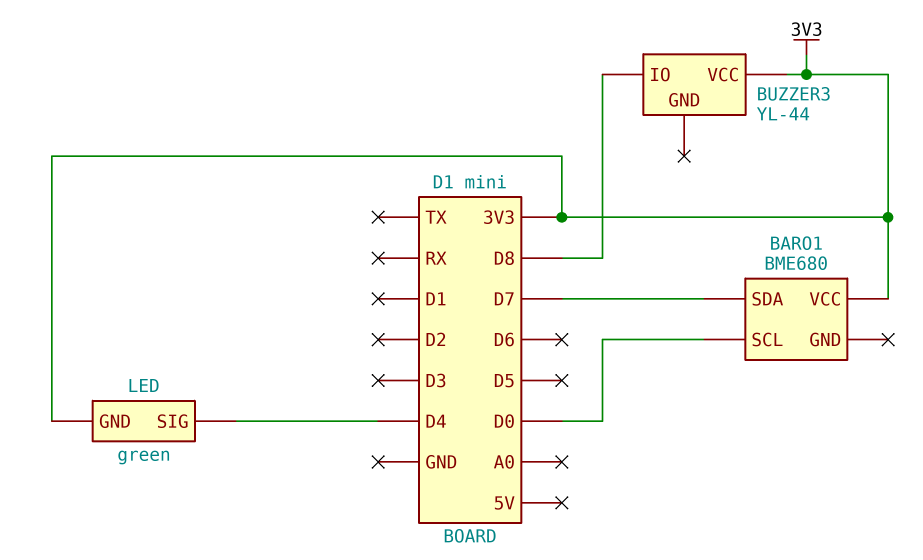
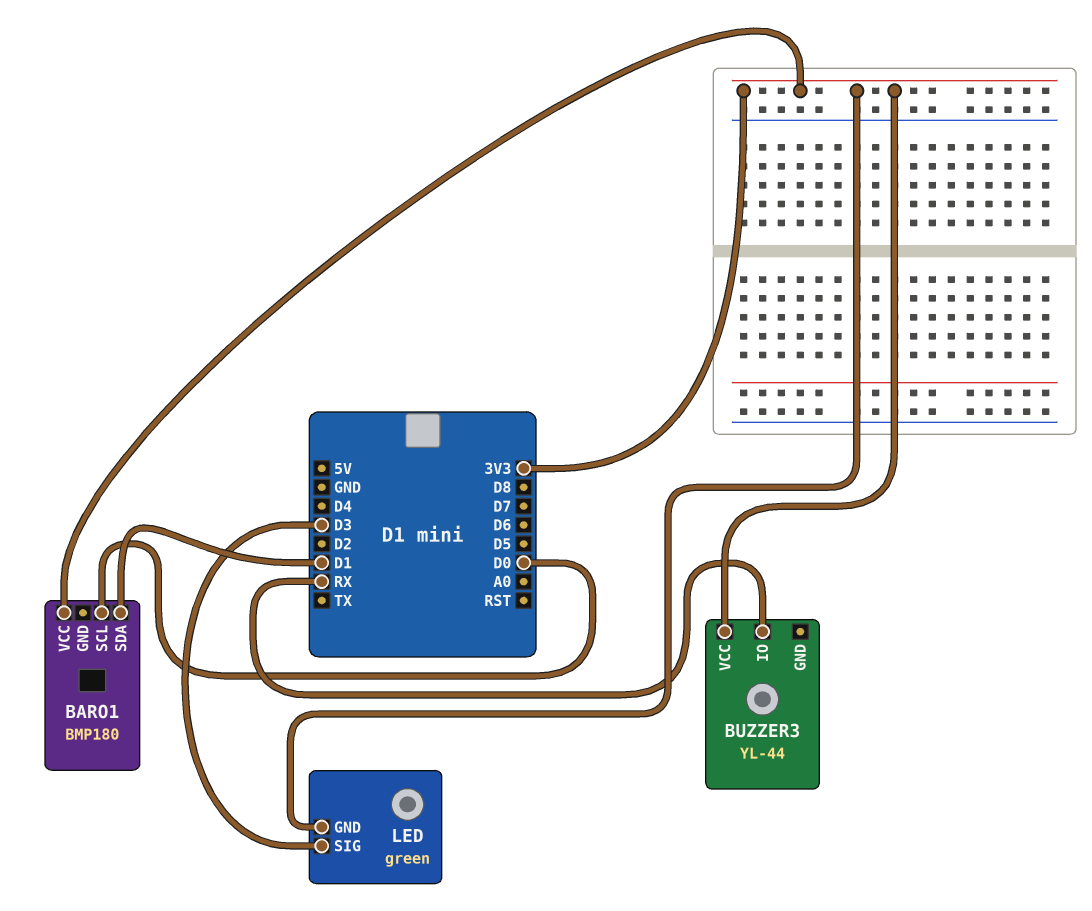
BARO1: BME680 -> BMP180
BARO1 pin SDA: D7 -> D1
BUZZER3 pin IO: D8 -> RX
LED pin SIG: D4 -> D3

